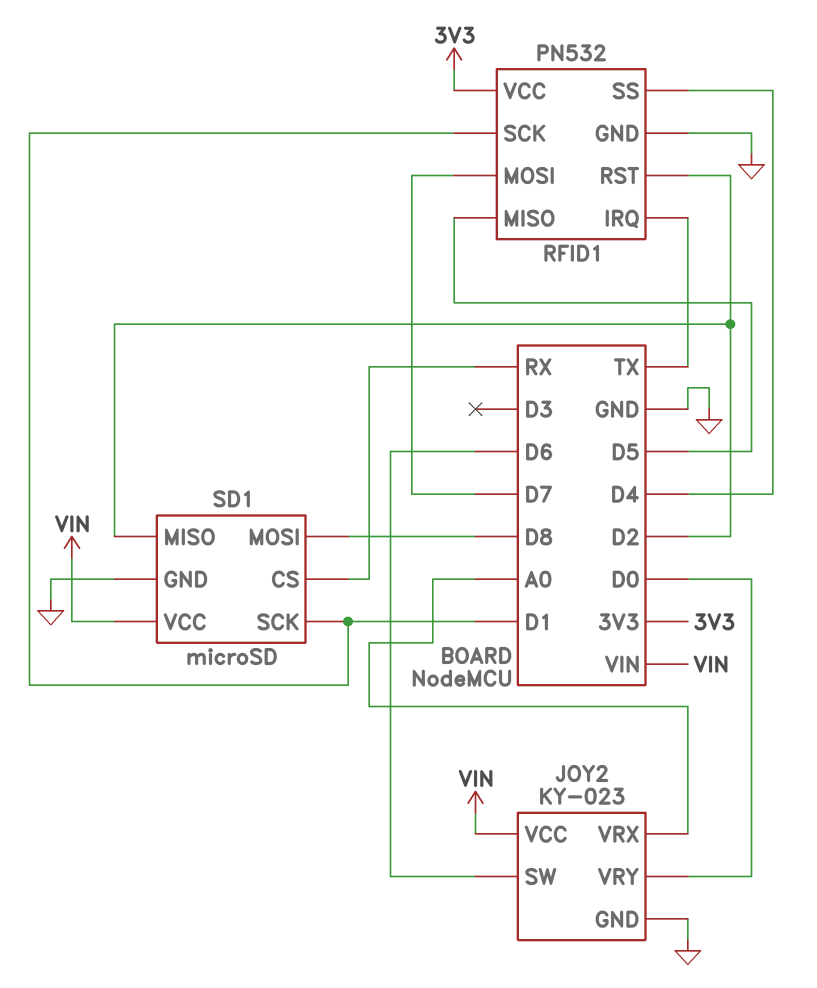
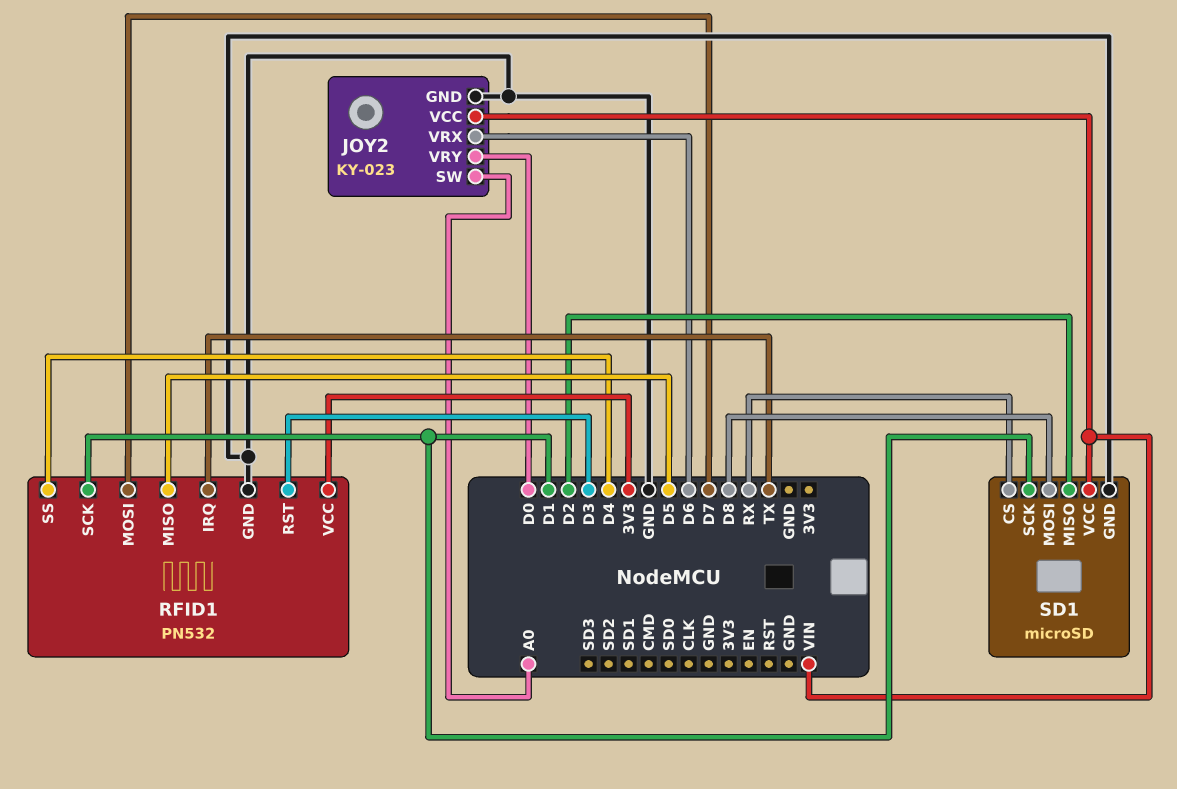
JOY2 pin SW: D6 -> A0
JOY2 pin VRX: A0 -> D6
RFID1 pin RST: D2 -> D3

